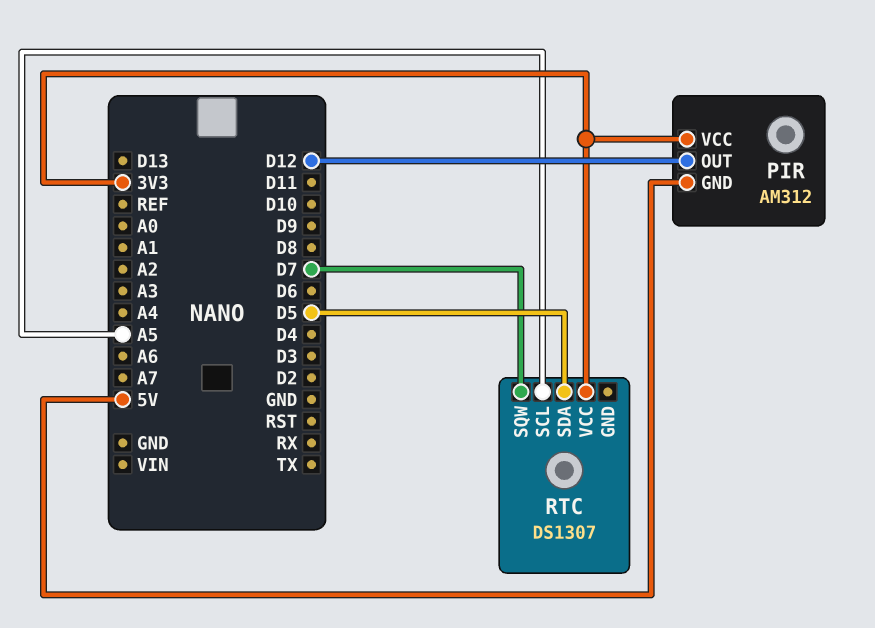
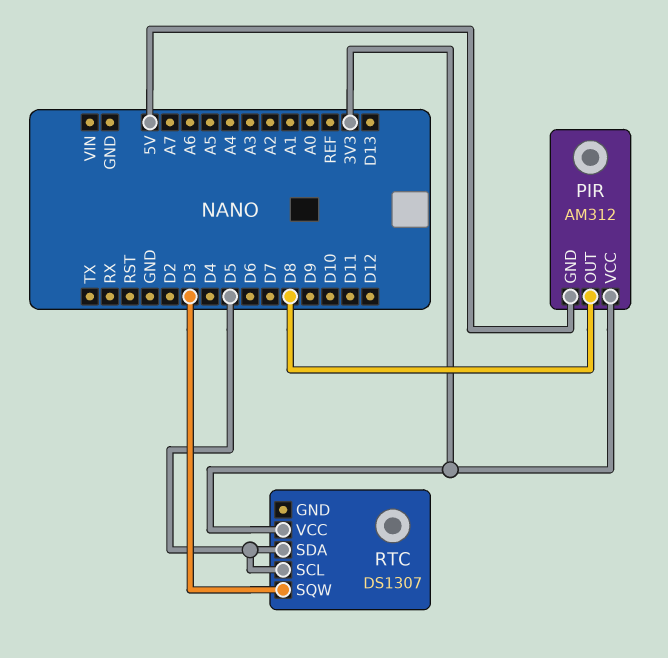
PIR pin OUT: D12 -> D8
RTC pin SCL: A5 -> D5
RTC pin SQW: D7 -> D3

